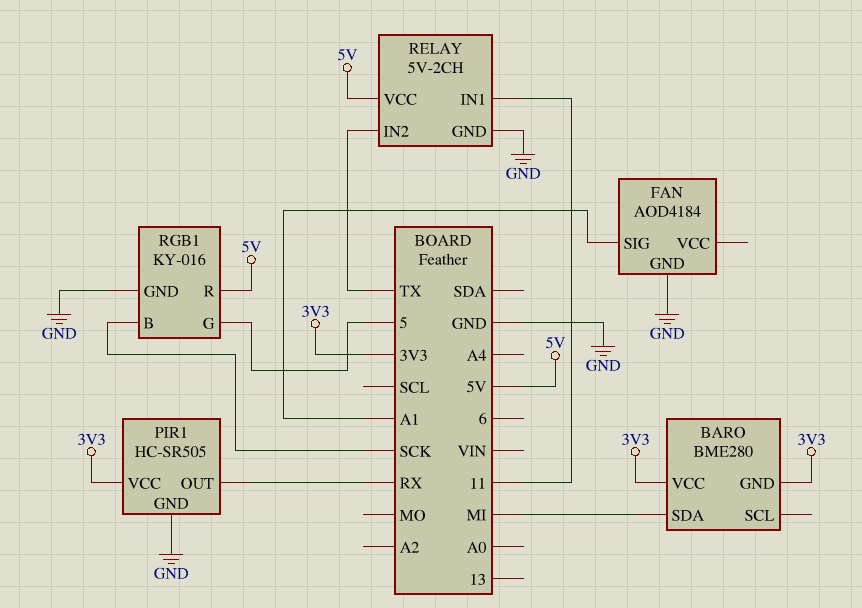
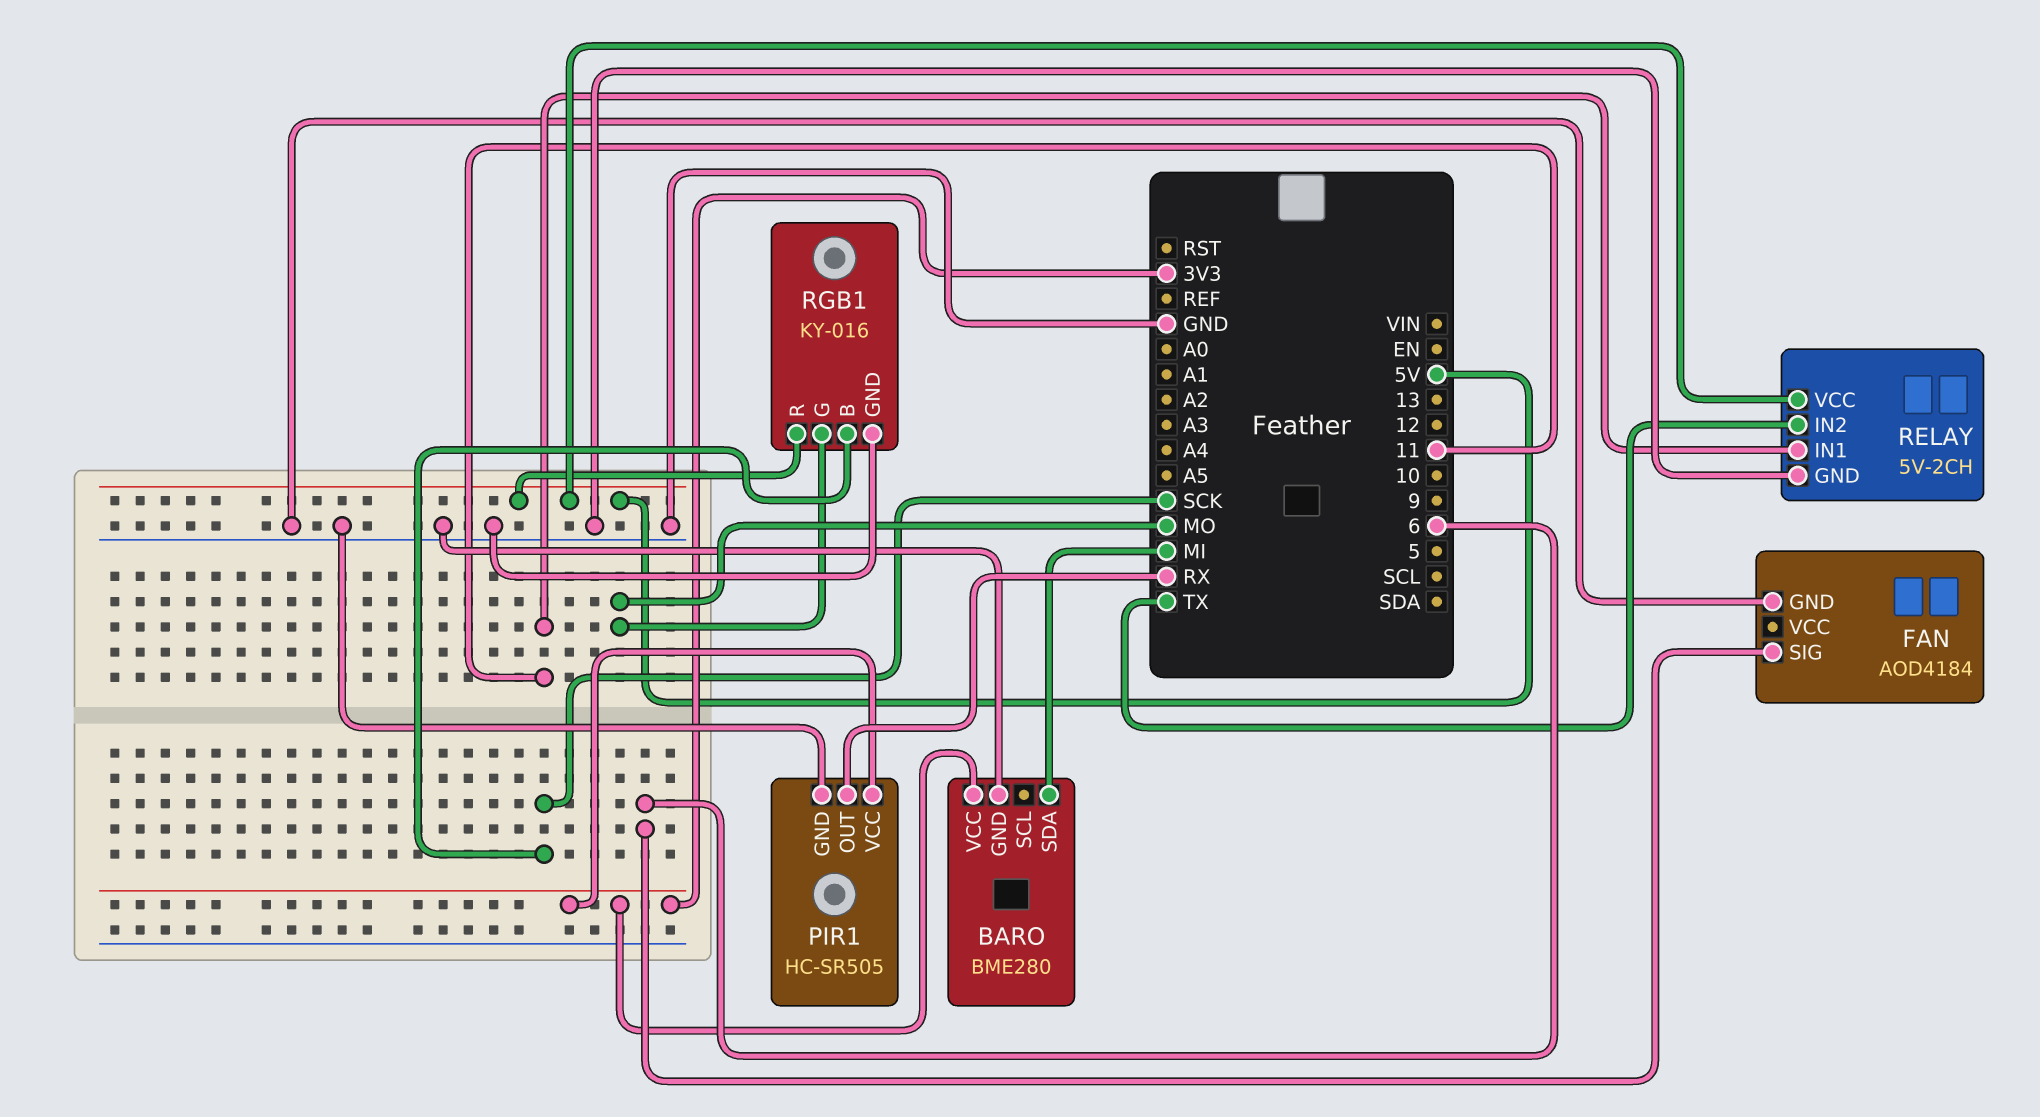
BARO pin GND: 3V3 -> GND
FAN pin SIG: A1 -> 6
RGB1 pin G: 5 -> MO

